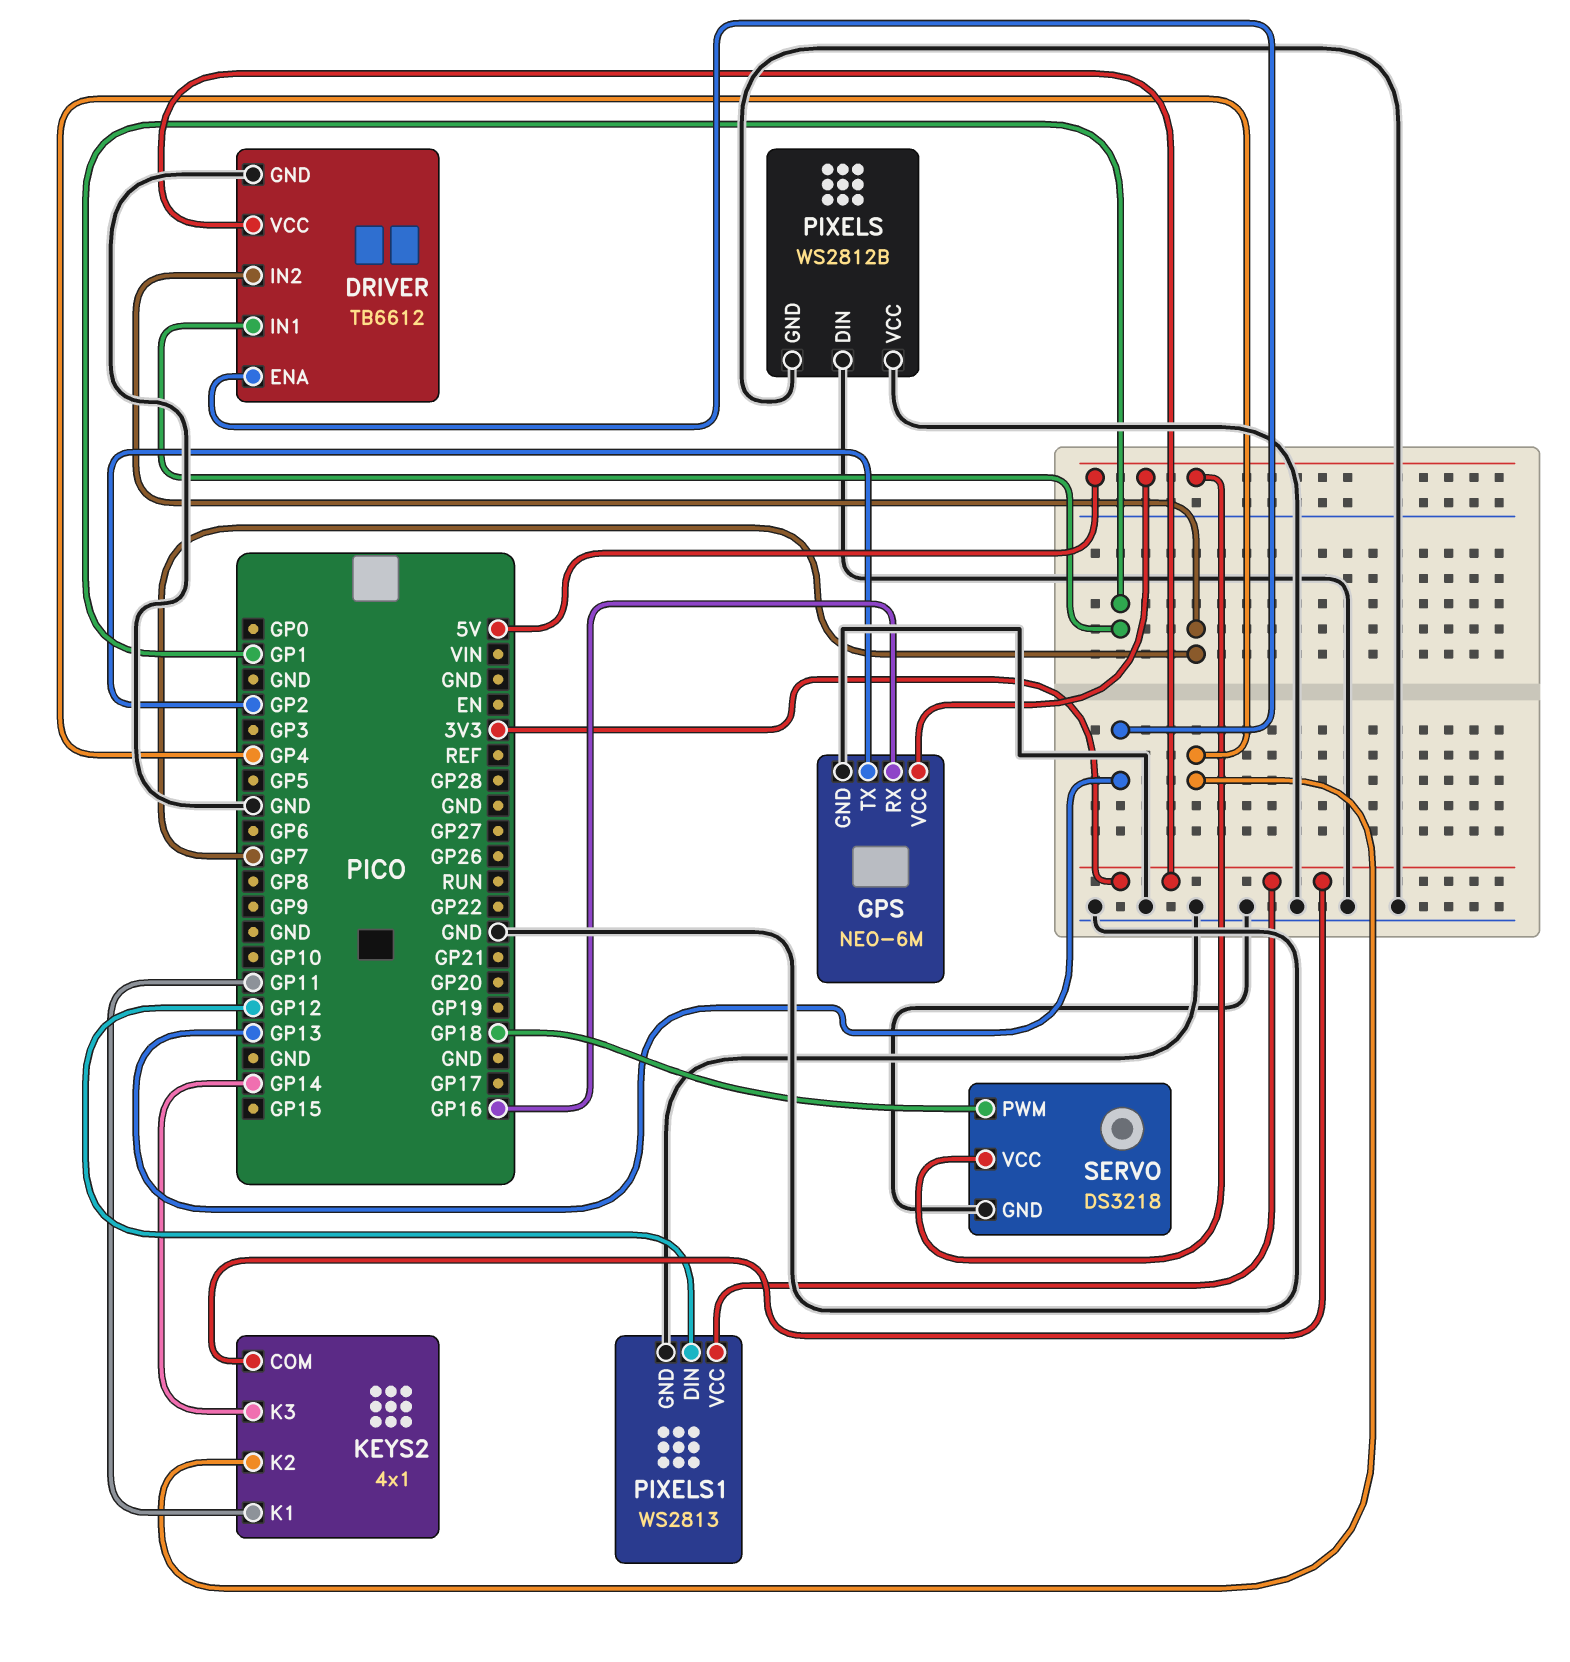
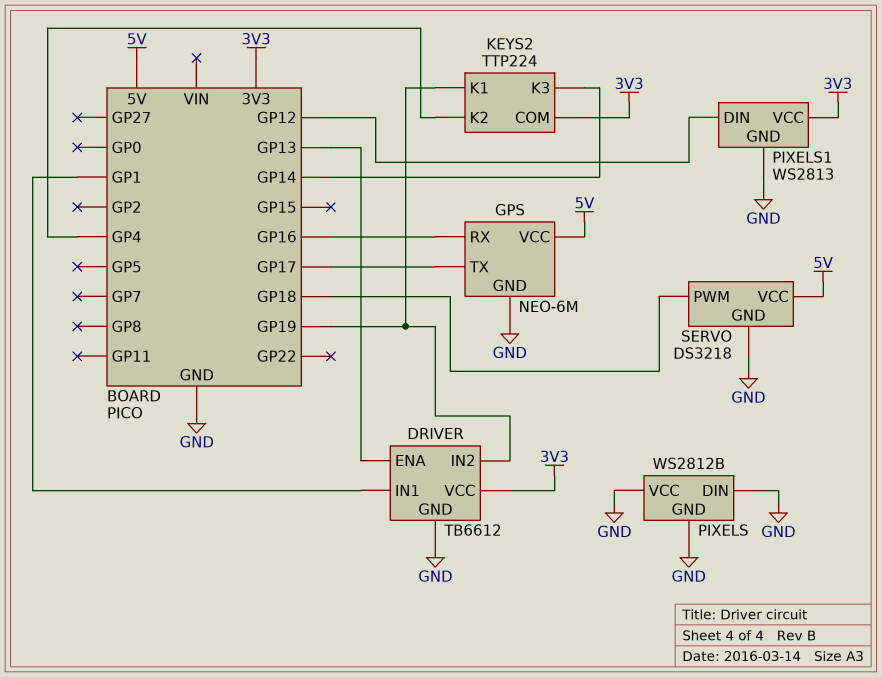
DRIVER pin IN2: GP7 -> GP19
GPS pin TX: GP2 -> GP17
KEYS2: 4x1 -> TTP224
KEYS2 pin K1: GP11 -> GP19

